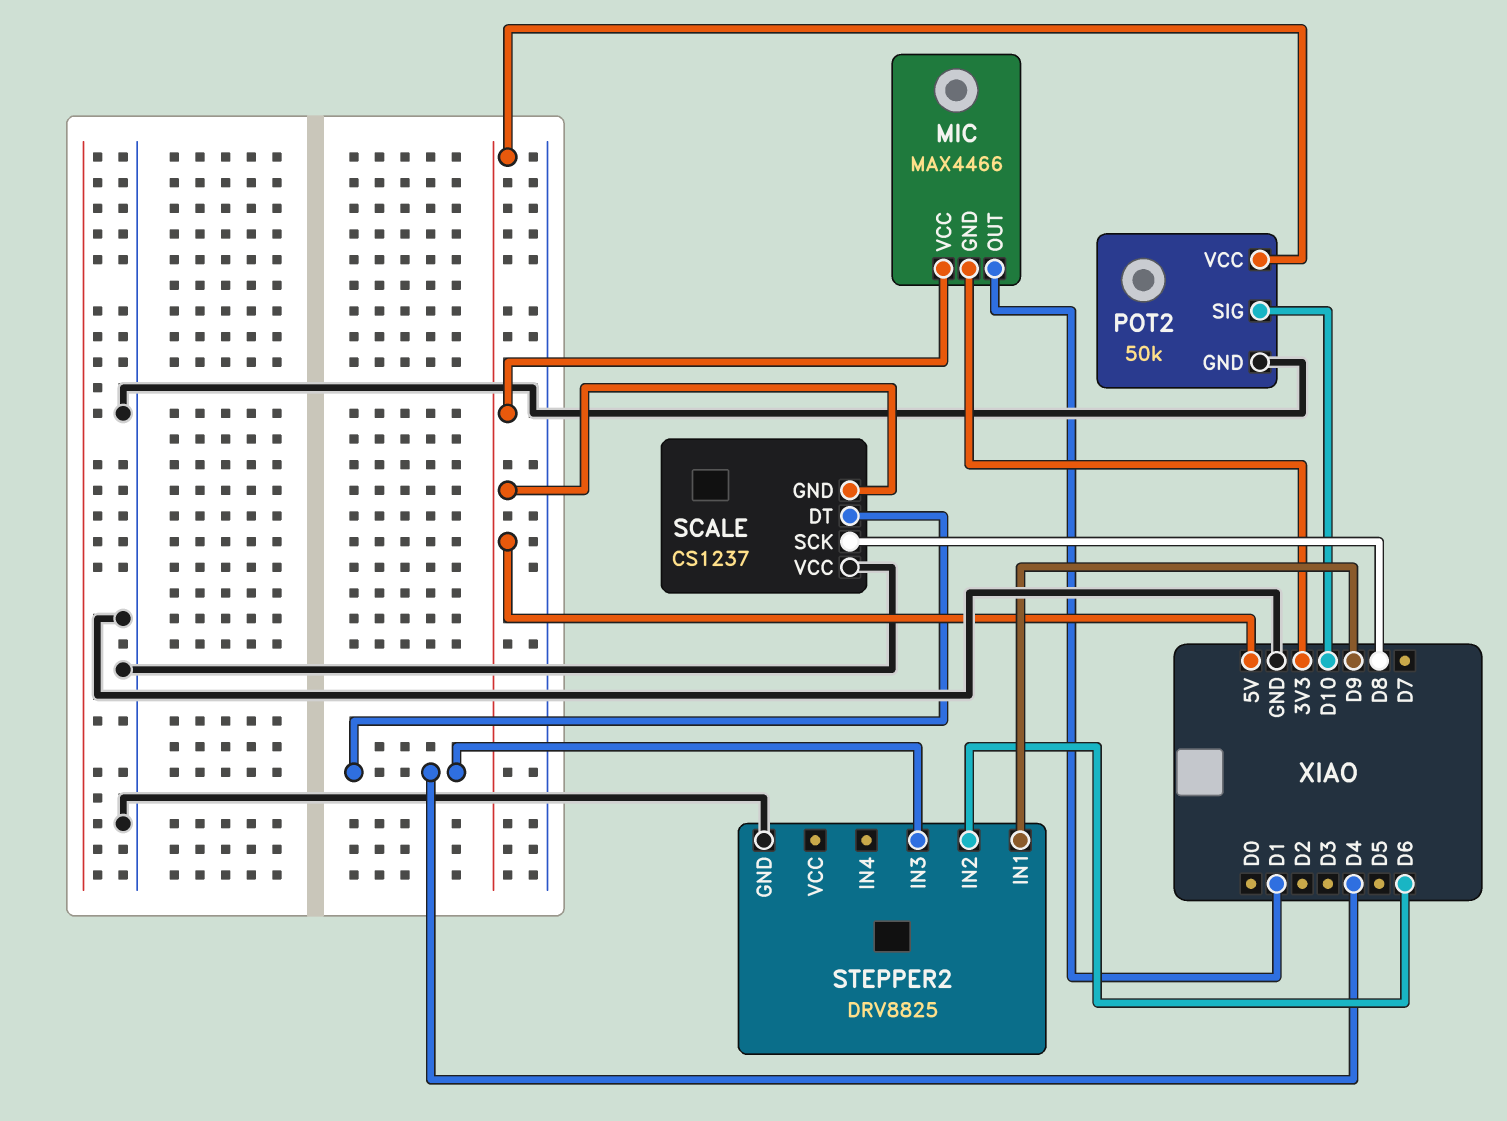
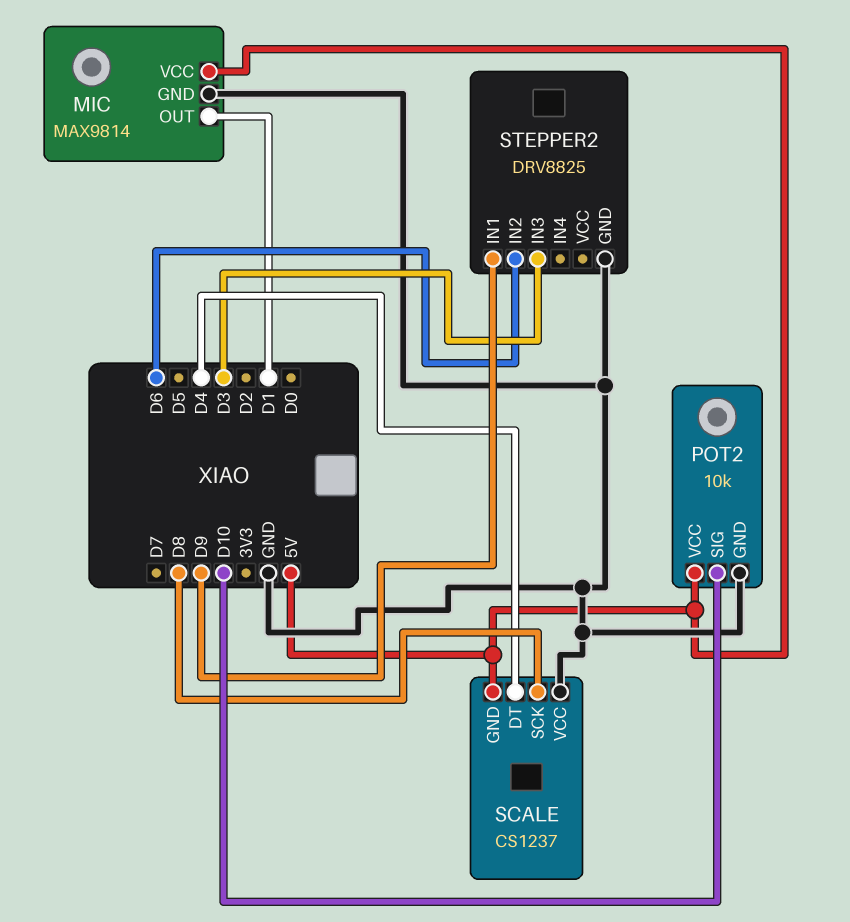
MIC: MAX4466 -> MAX9814
MIC pin GND: 3V3 -> GND
POT2: 50k -> 10k
STEPPER2 pin IN3: D4 -> D3

